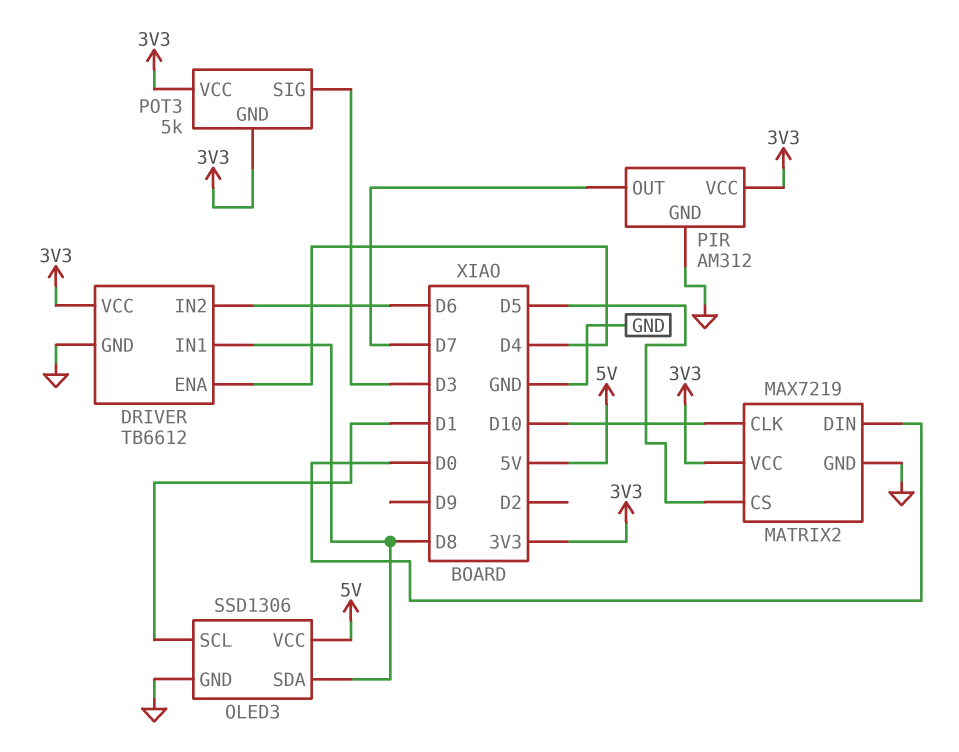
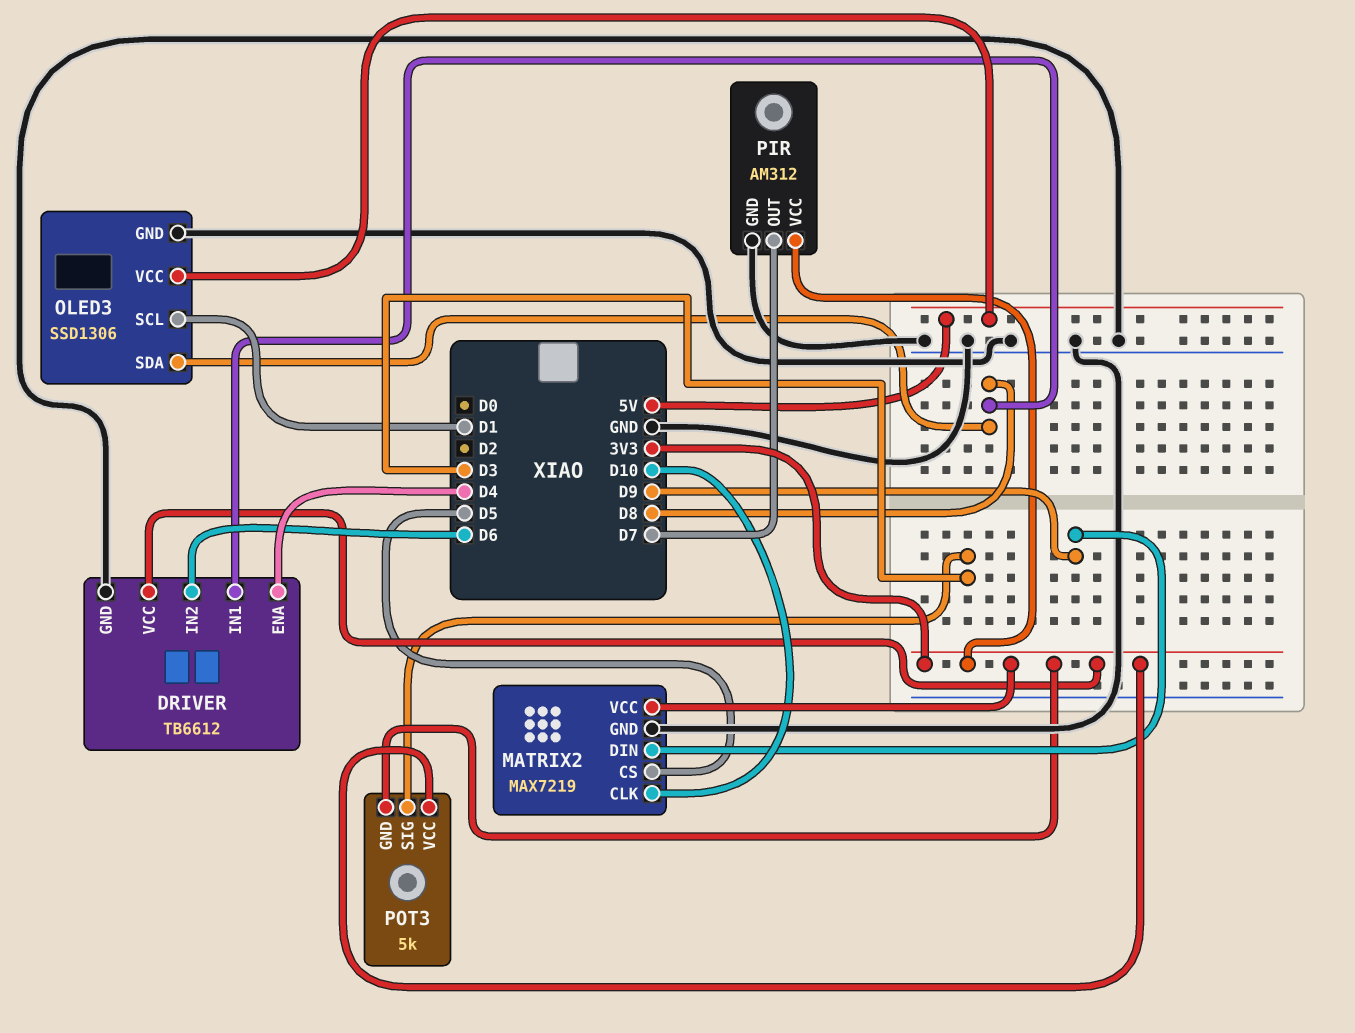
MATRIX2 pin DIN: D0 -> D9

